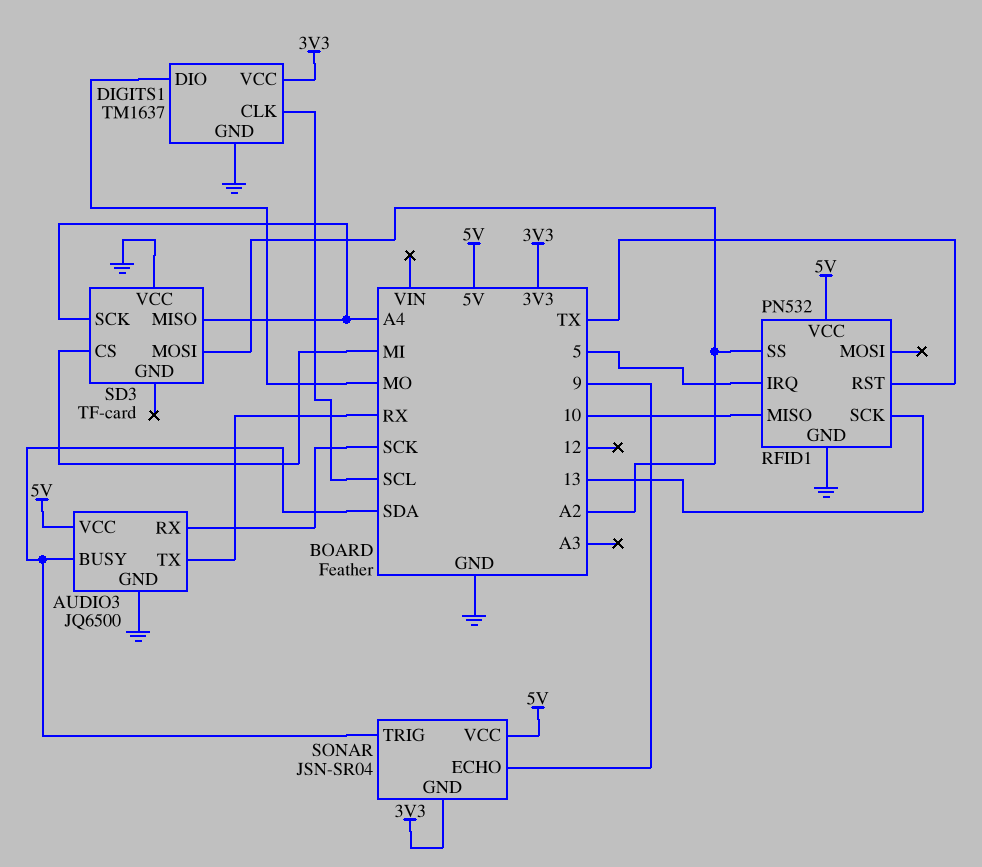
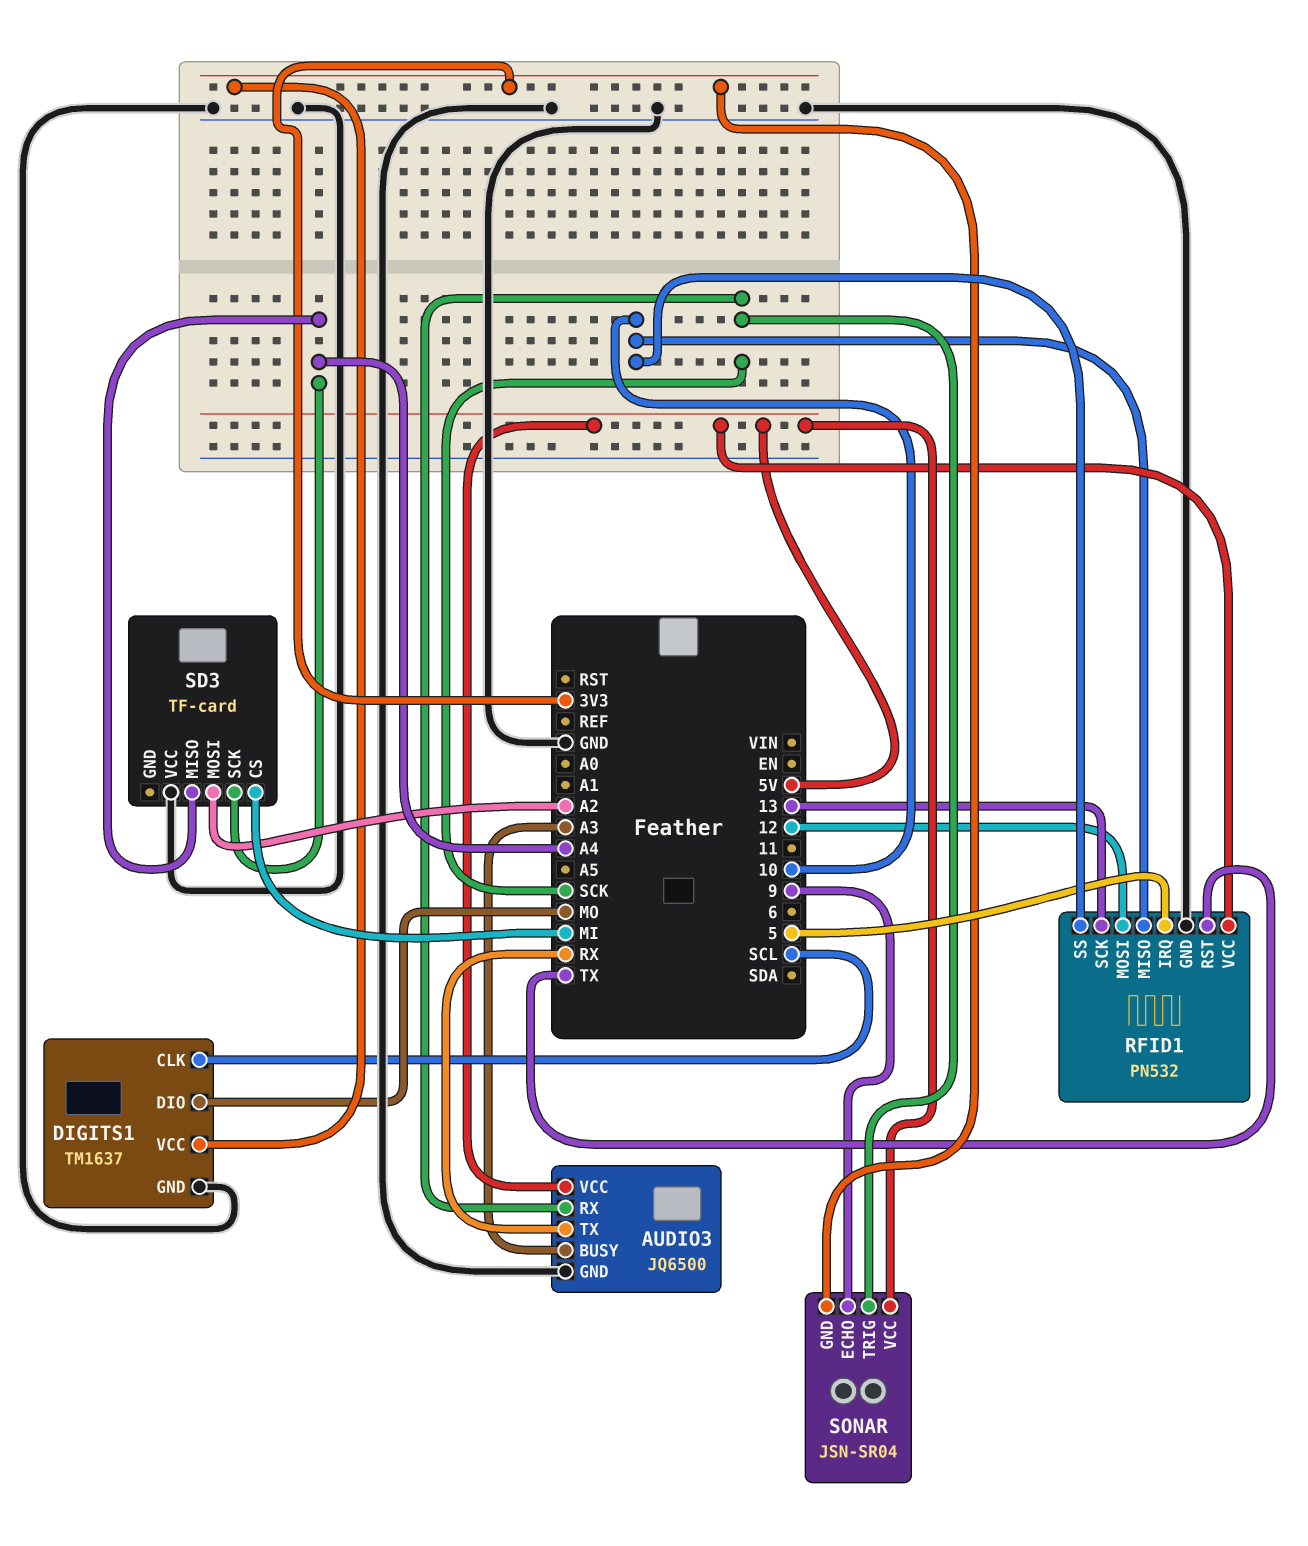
AUDIO3 pin BUSY: SDA -> A3
RFID1 pin MOSI: none -> 12
RFID1 pin SS: A2 -> 10
SONAR pin TRIG: SDA -> SCK

